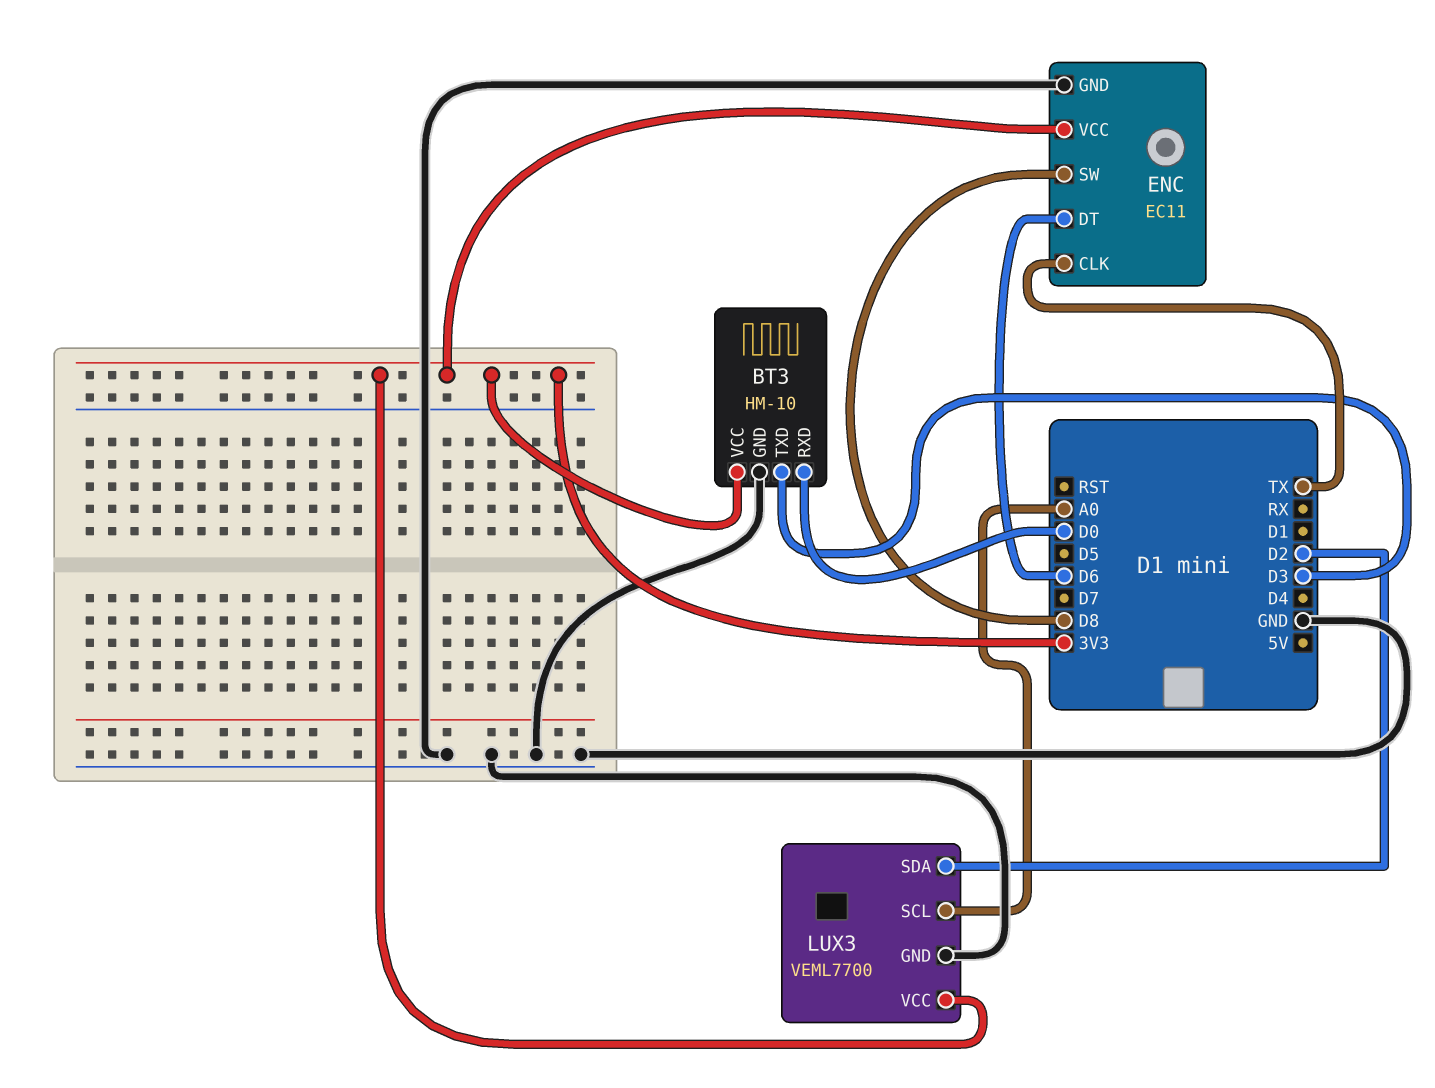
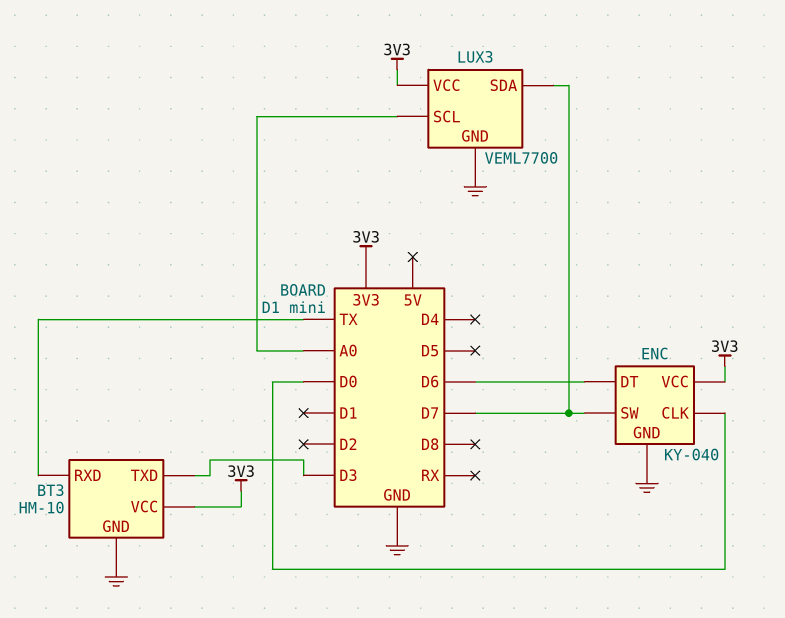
BT3 pin RXD: D0 -> TX
ENC: EC11 -> KY-040
ENC pin CLK: TX -> D0
ENC pin SW: D8 -> D7
LUX3 pin SDA: D2 -> D7

